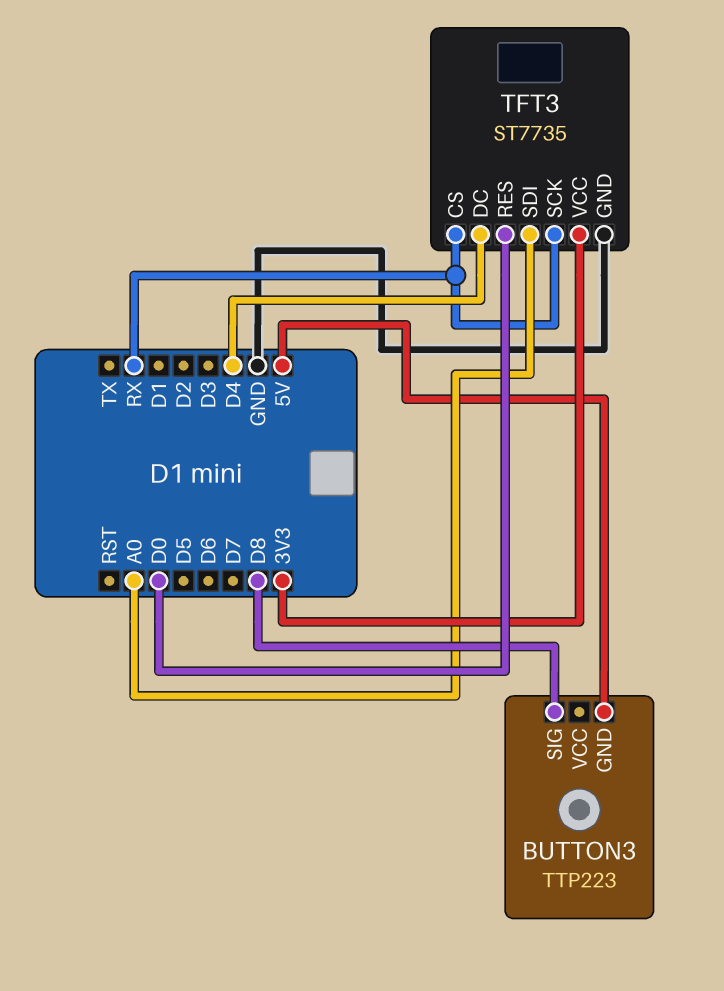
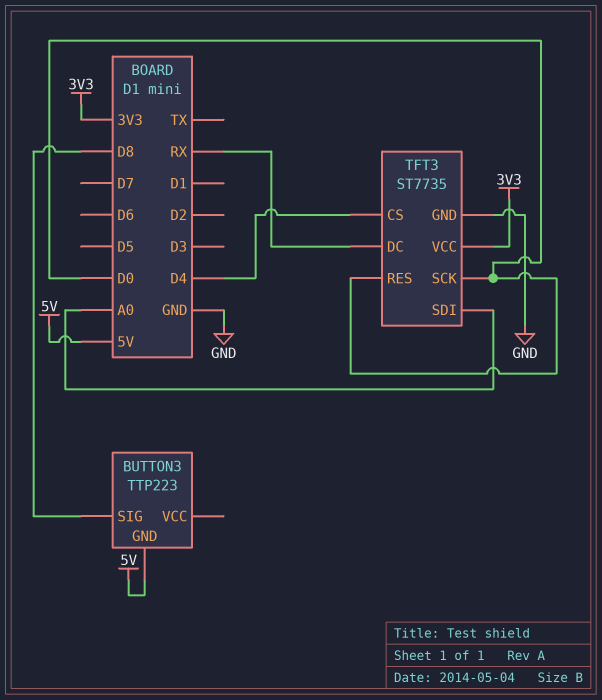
TFT3 pin CS: RX -> D4
TFT3 pin DC: D4 -> RX
TFT3 pin SCK: RX -> D0

